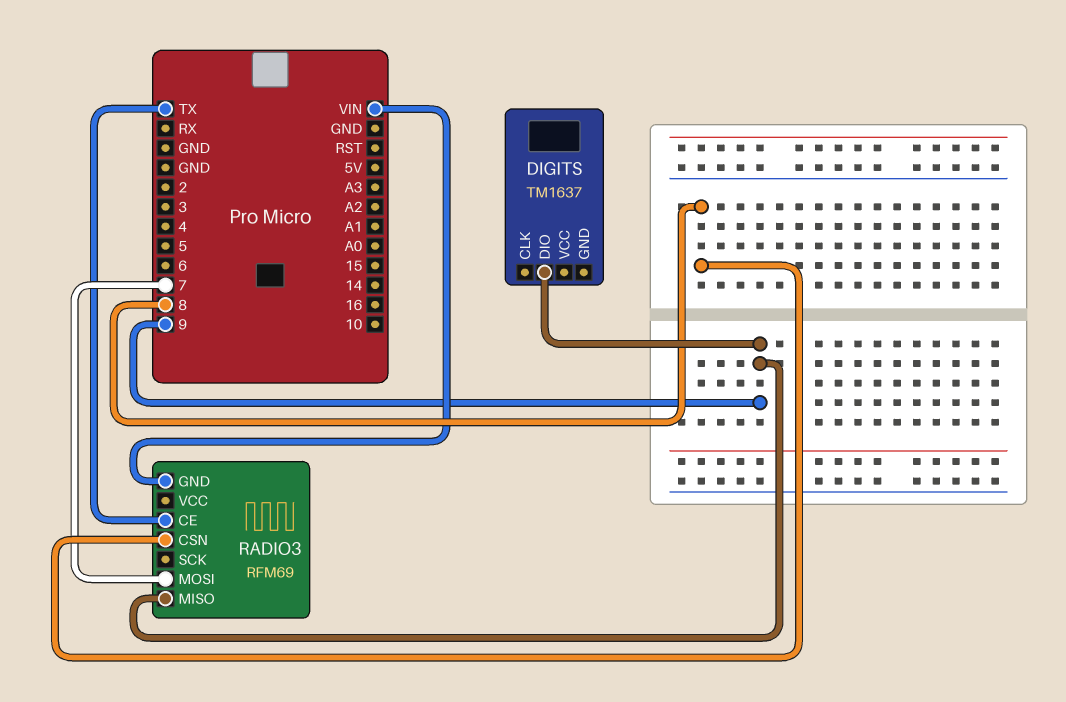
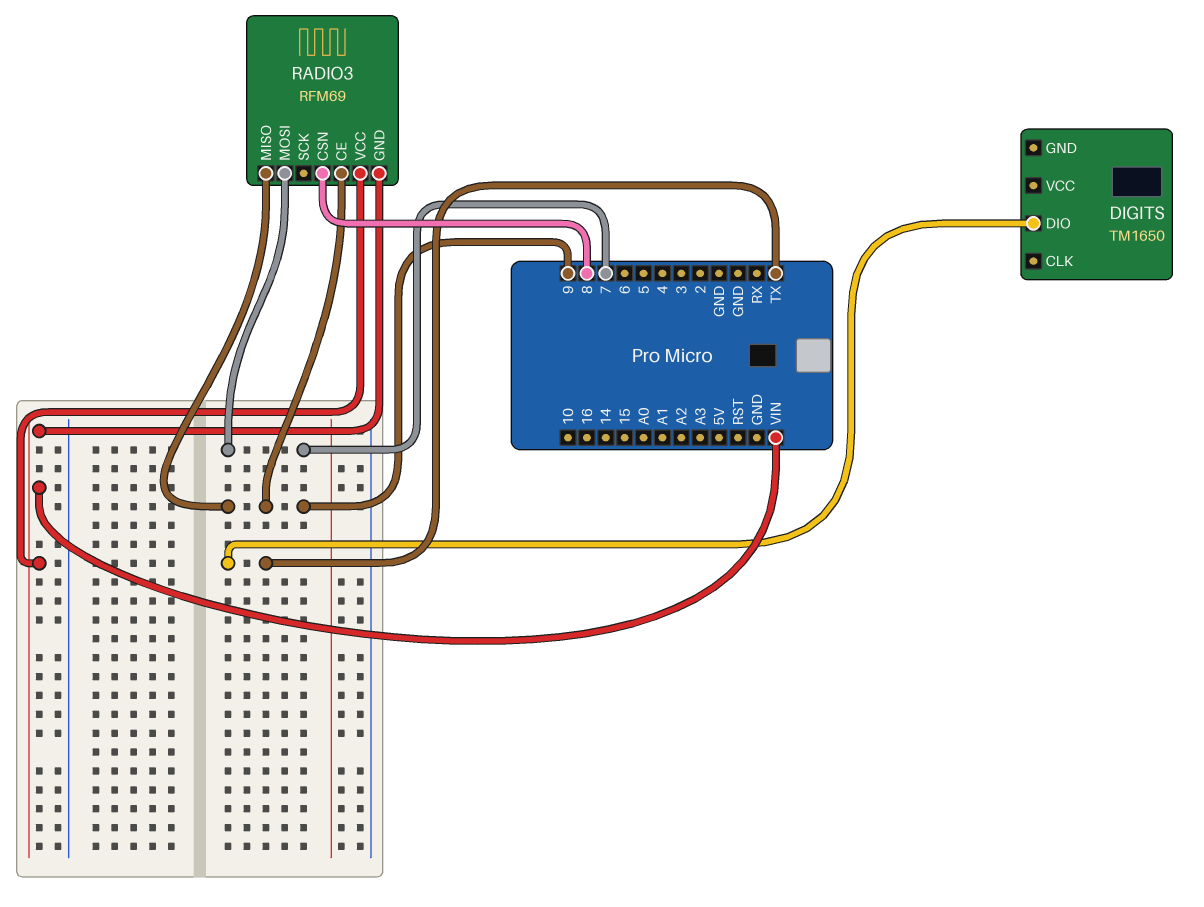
DIGITS: TM1637 -> TM1650
DIGITS pin DIO: 9 -> TX
RADIO3 pin CE: TX -> 9
RADIO3 pin VCC: none -> VIN

